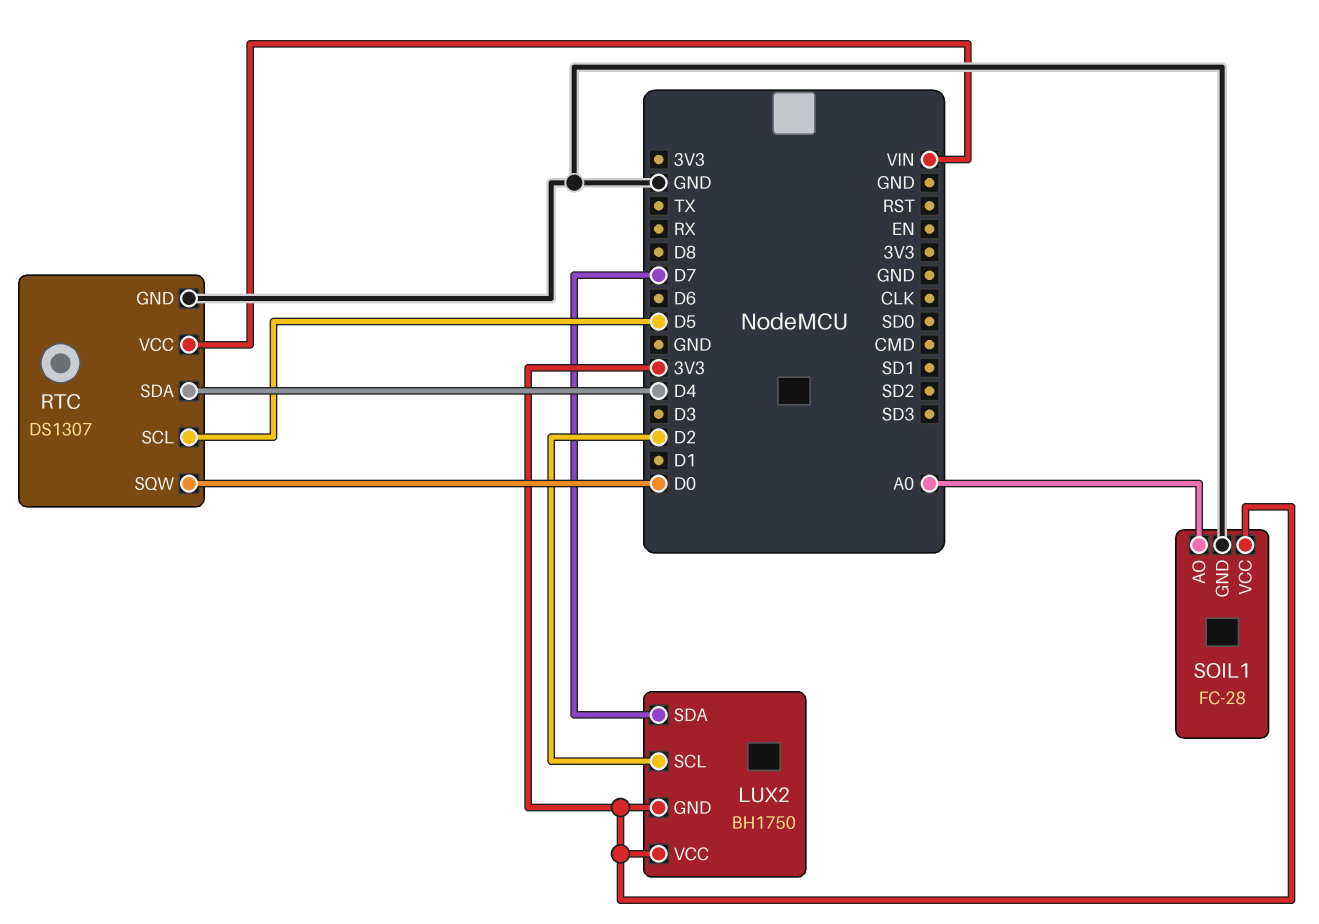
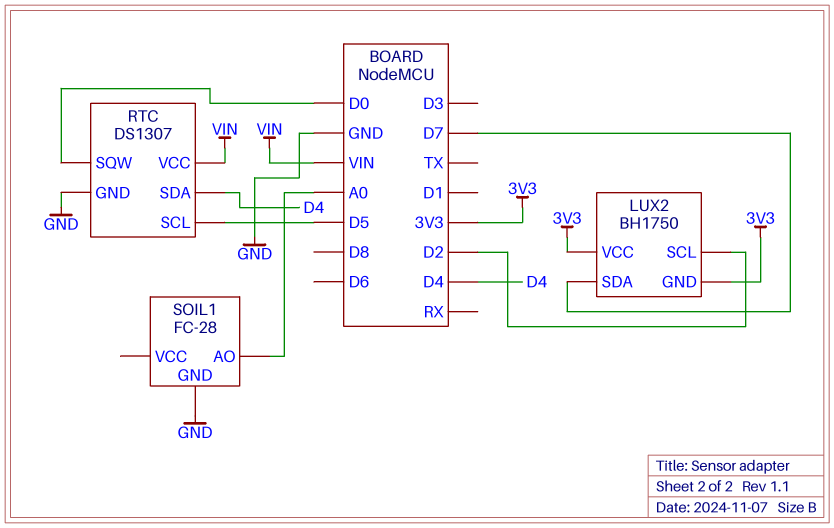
SOIL1 pin VCC: 3V3 -> none

